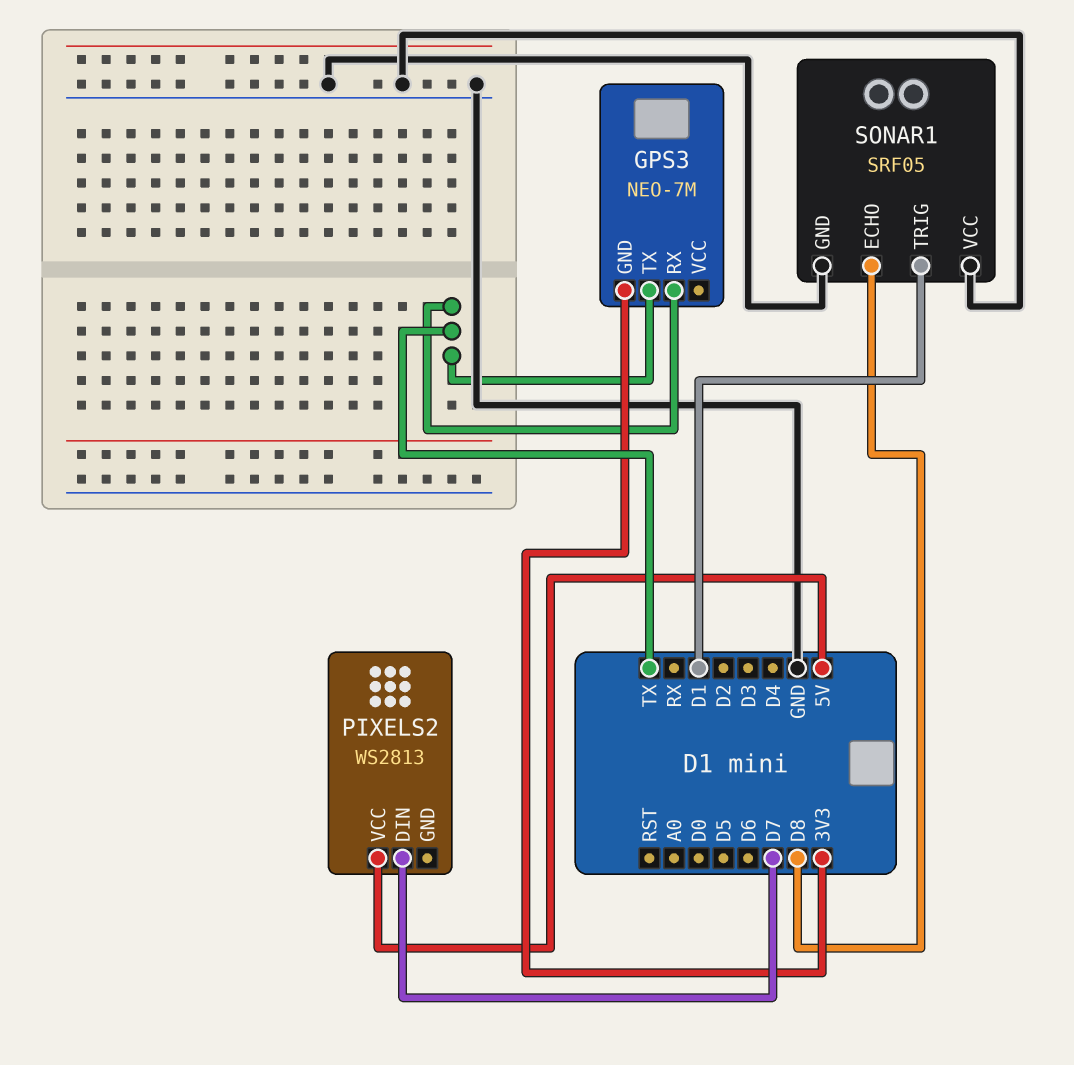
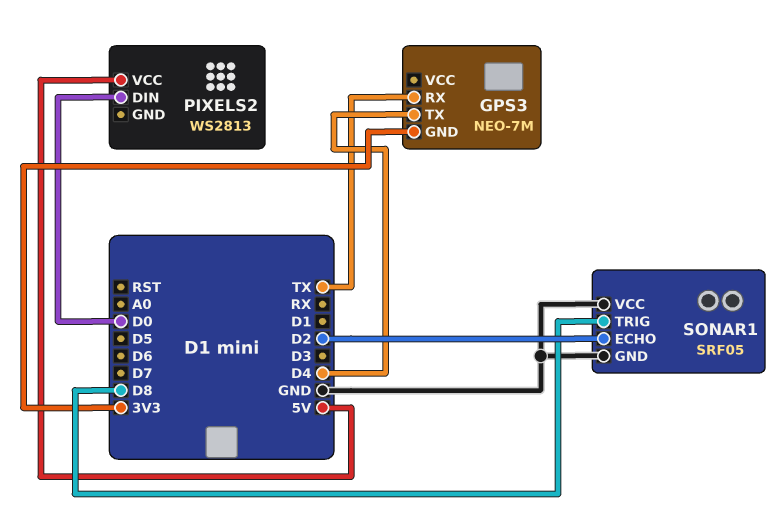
GPS3 pin TX: TX -> D4
PIXELS2 pin DIN: D7 -> D0
SONAR1 pin ECHO: D8 -> D2
SONAR1 pin TRIG: D1 -> D8

